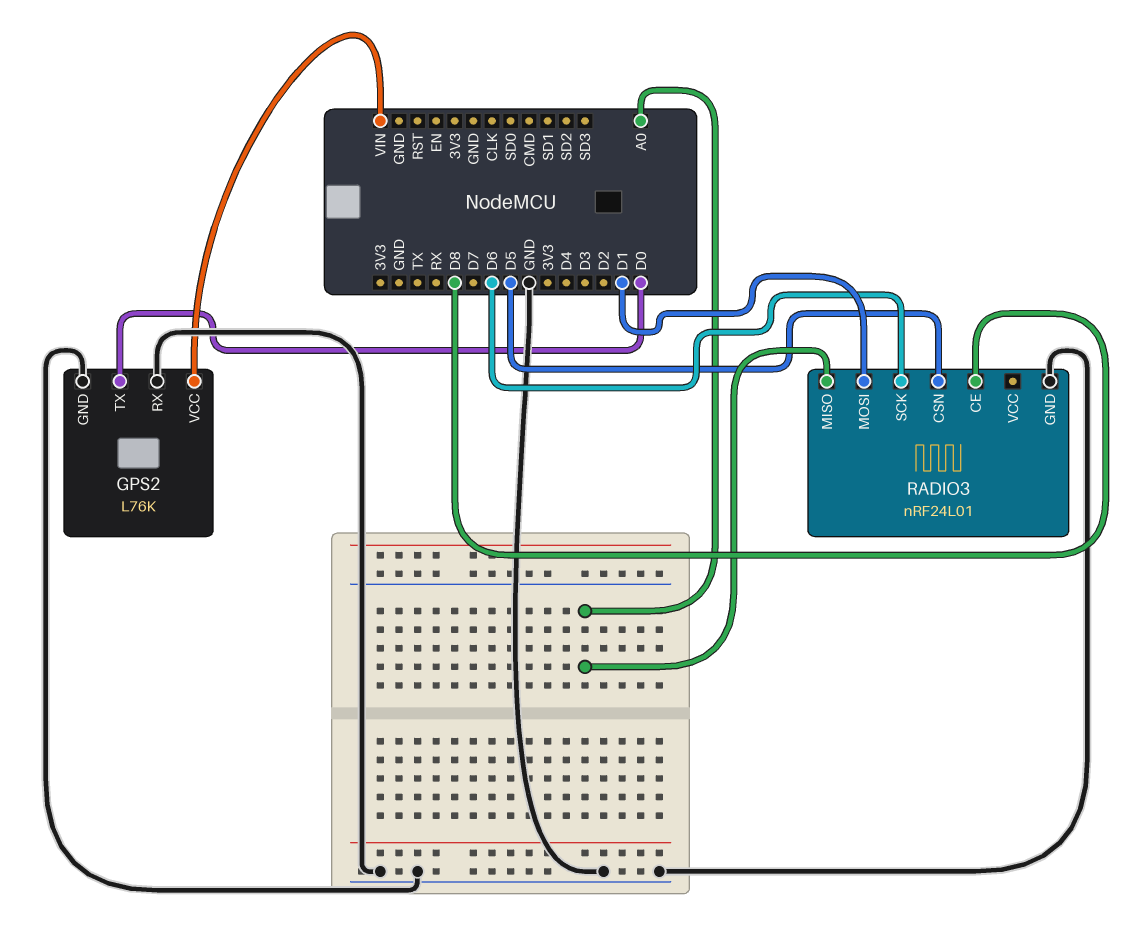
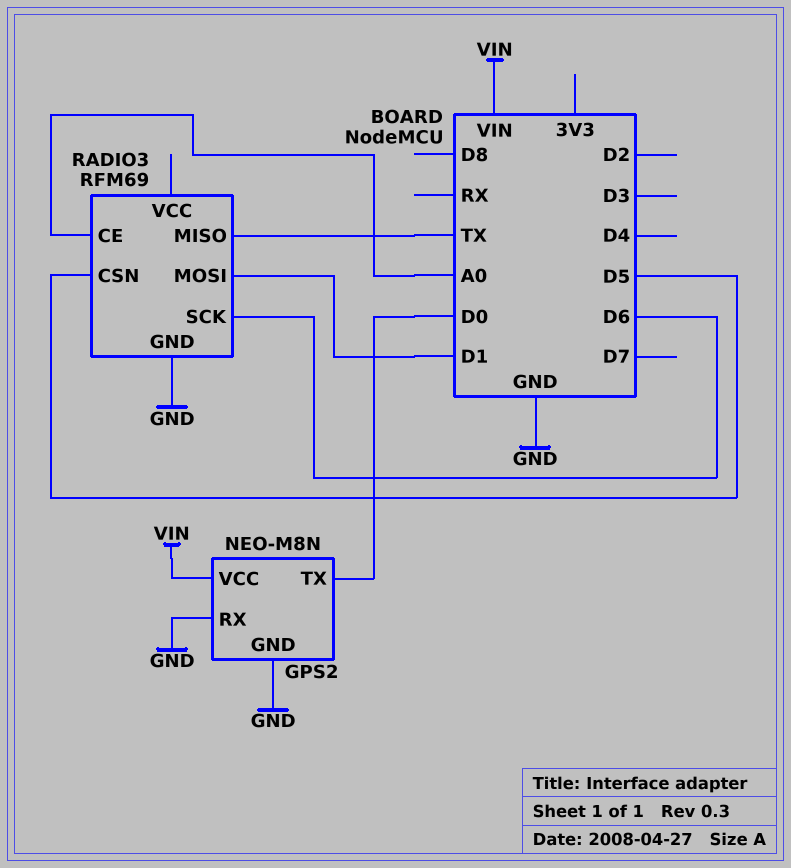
GPS2: L76K -> NEO-M8N
RADIO3: nRF24L01 -> RFM69
RADIO3 pin CE: D8 -> A0
RADIO3 pin MISO: A0 -> TX

